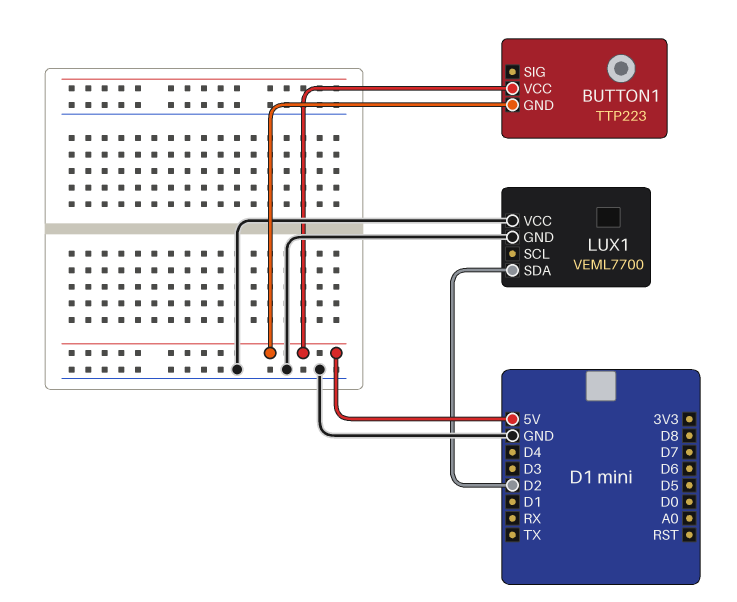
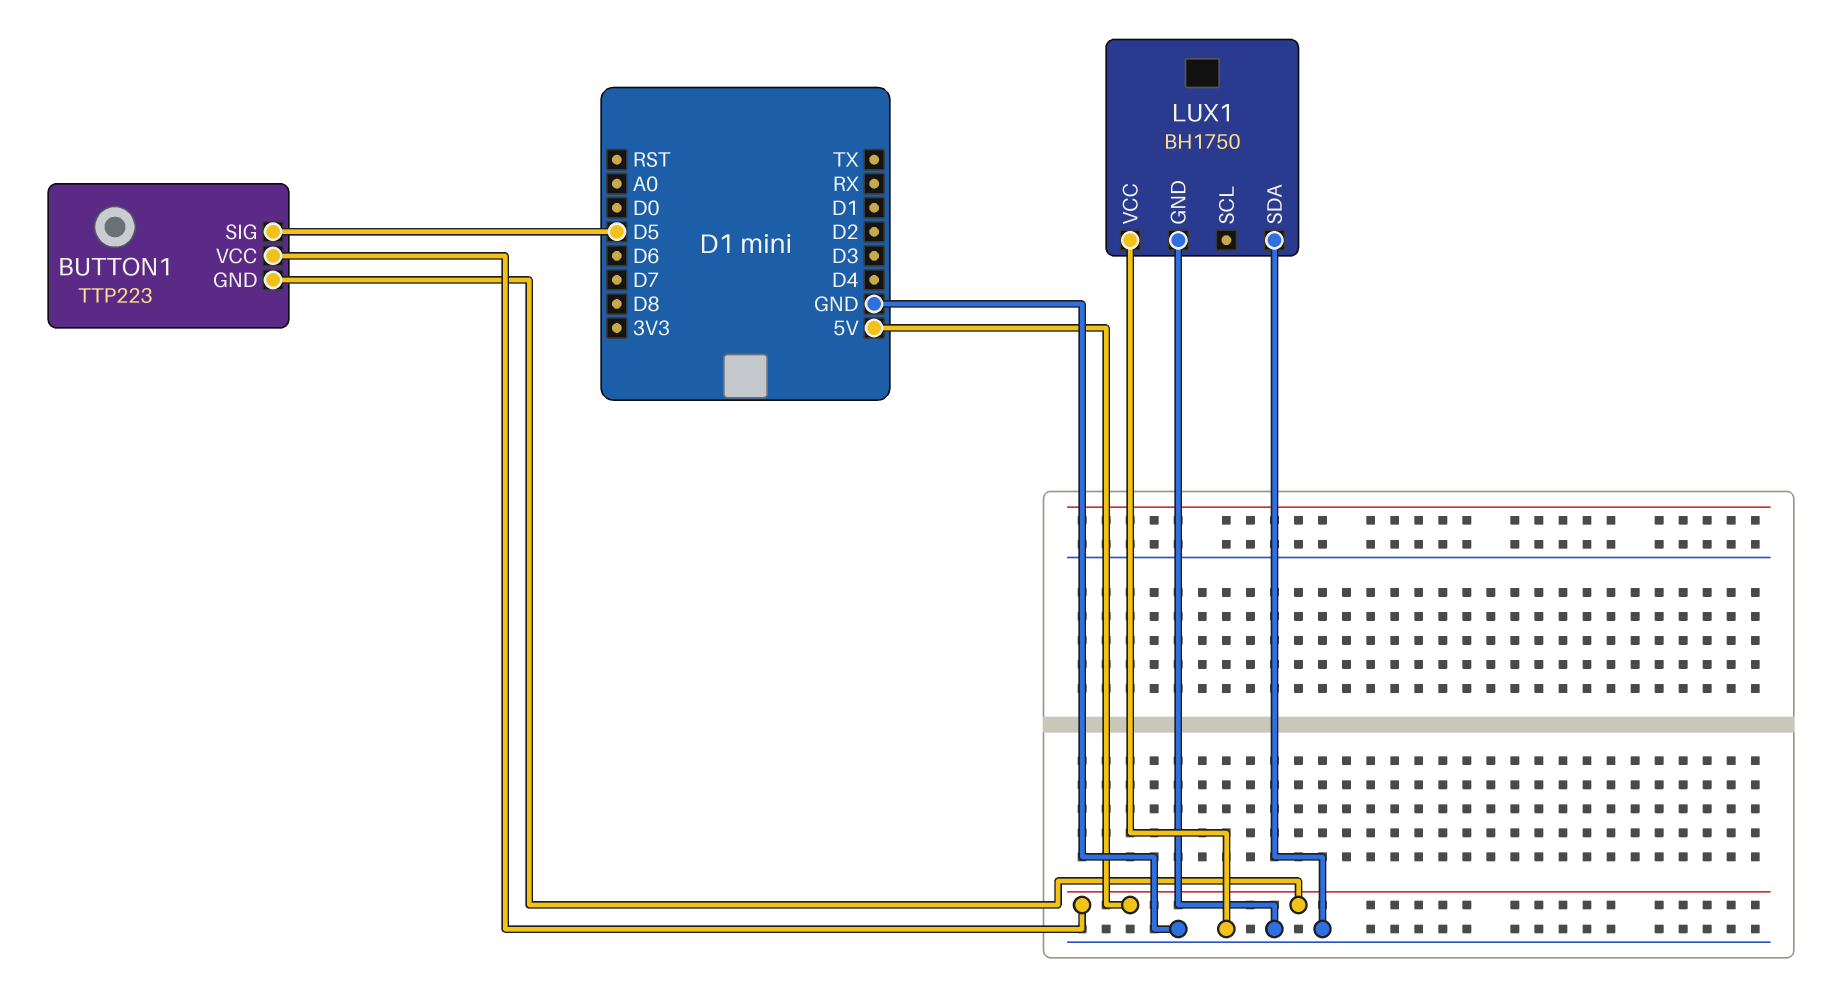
BUTTON1 pin SIG: none -> D5
LUX1: VEML7700 -> BH1750
LUX1 pin SDA: D2 -> GND

